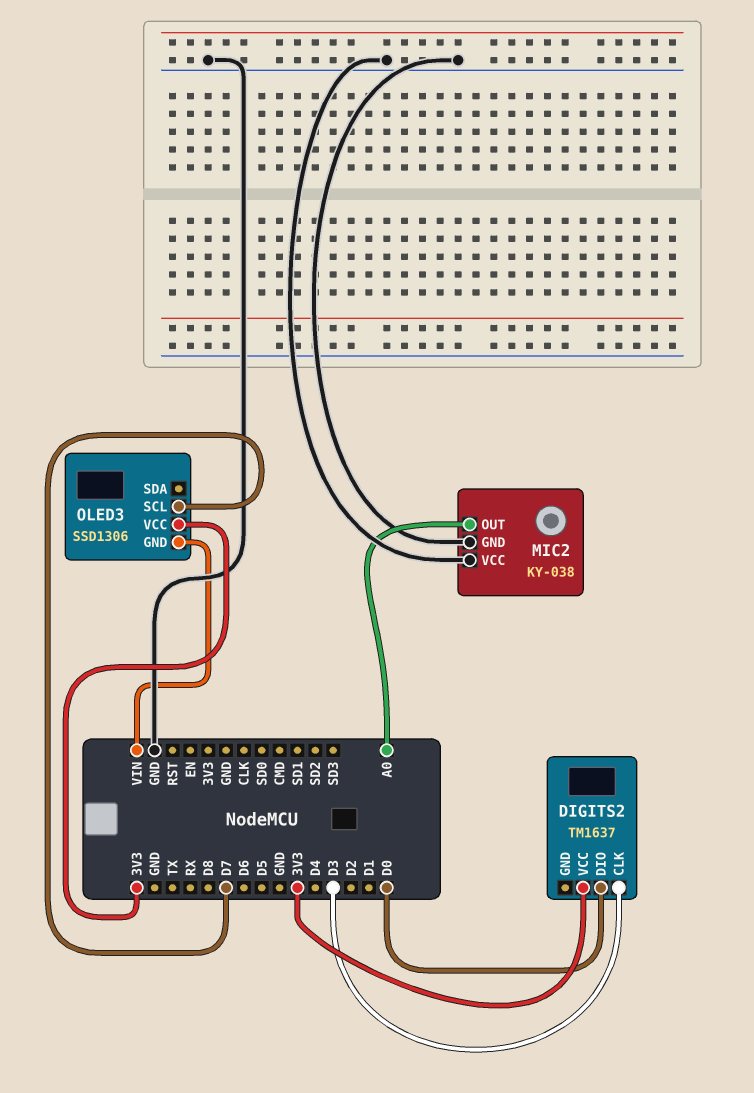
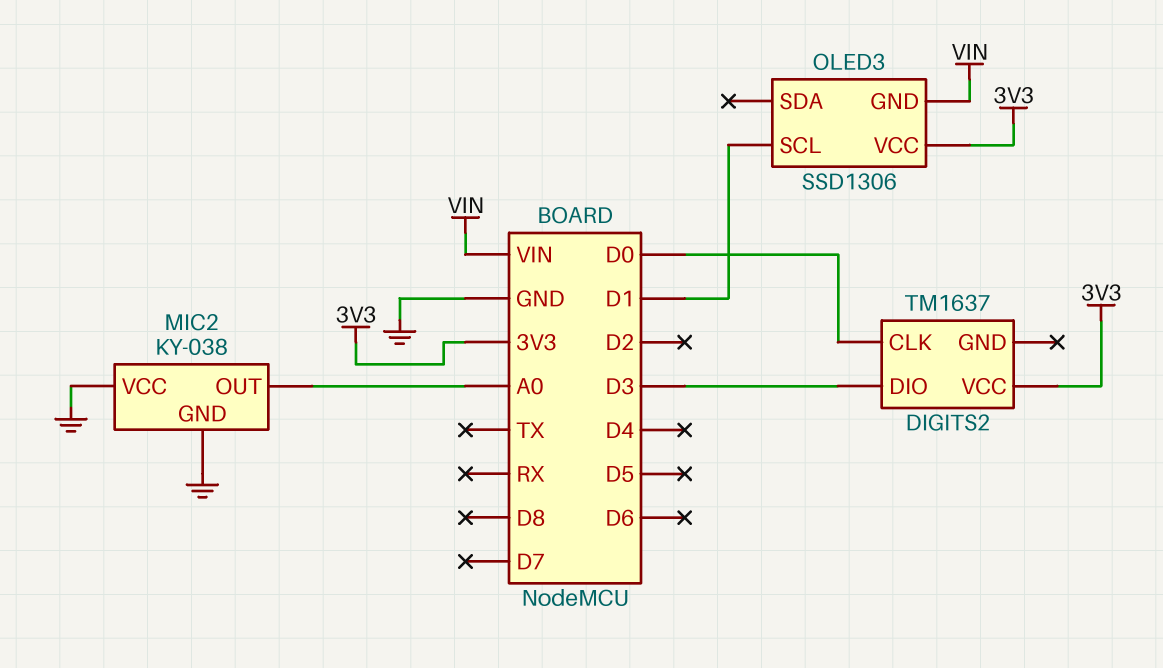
DIGITS2 pin CLK: D3 -> D0
DIGITS2 pin DIO: D0 -> D3
OLED3 pin SCL: D7 -> D1

